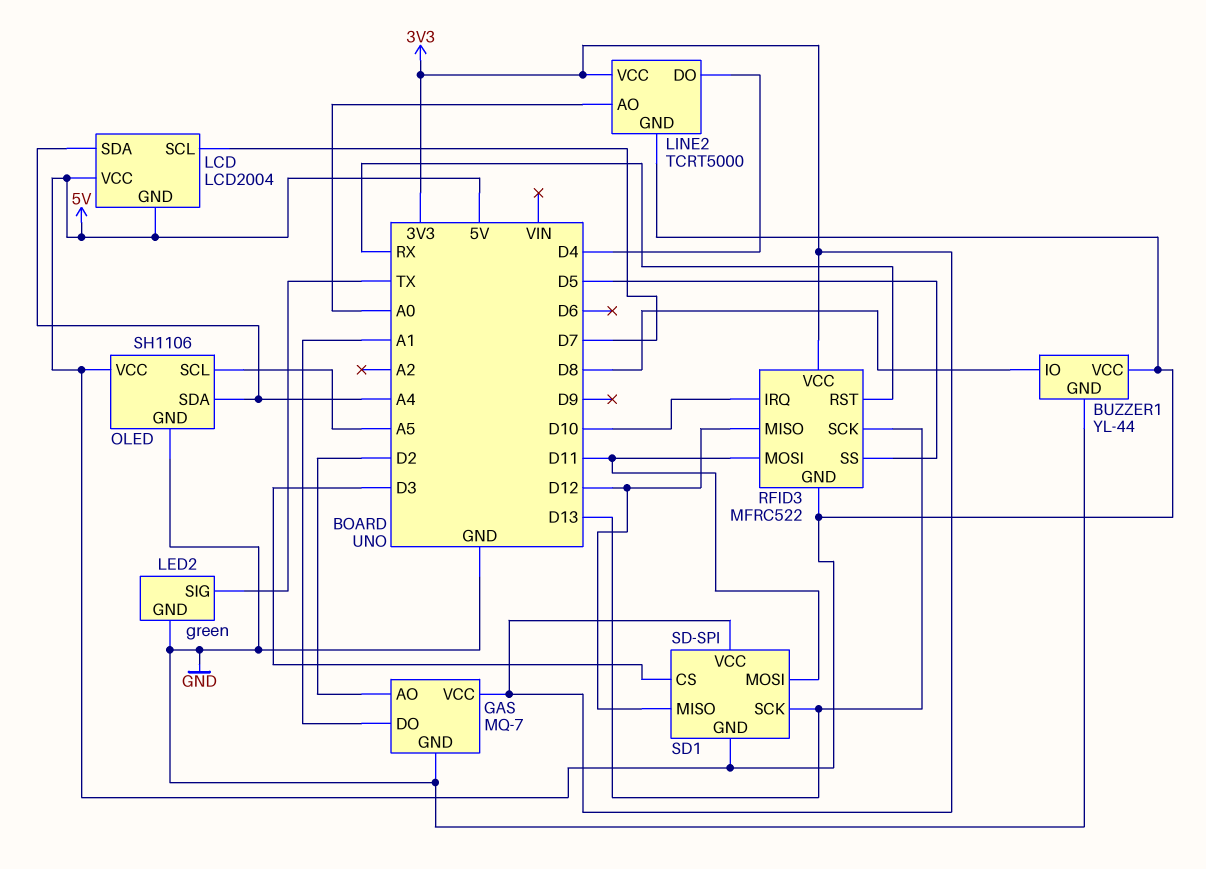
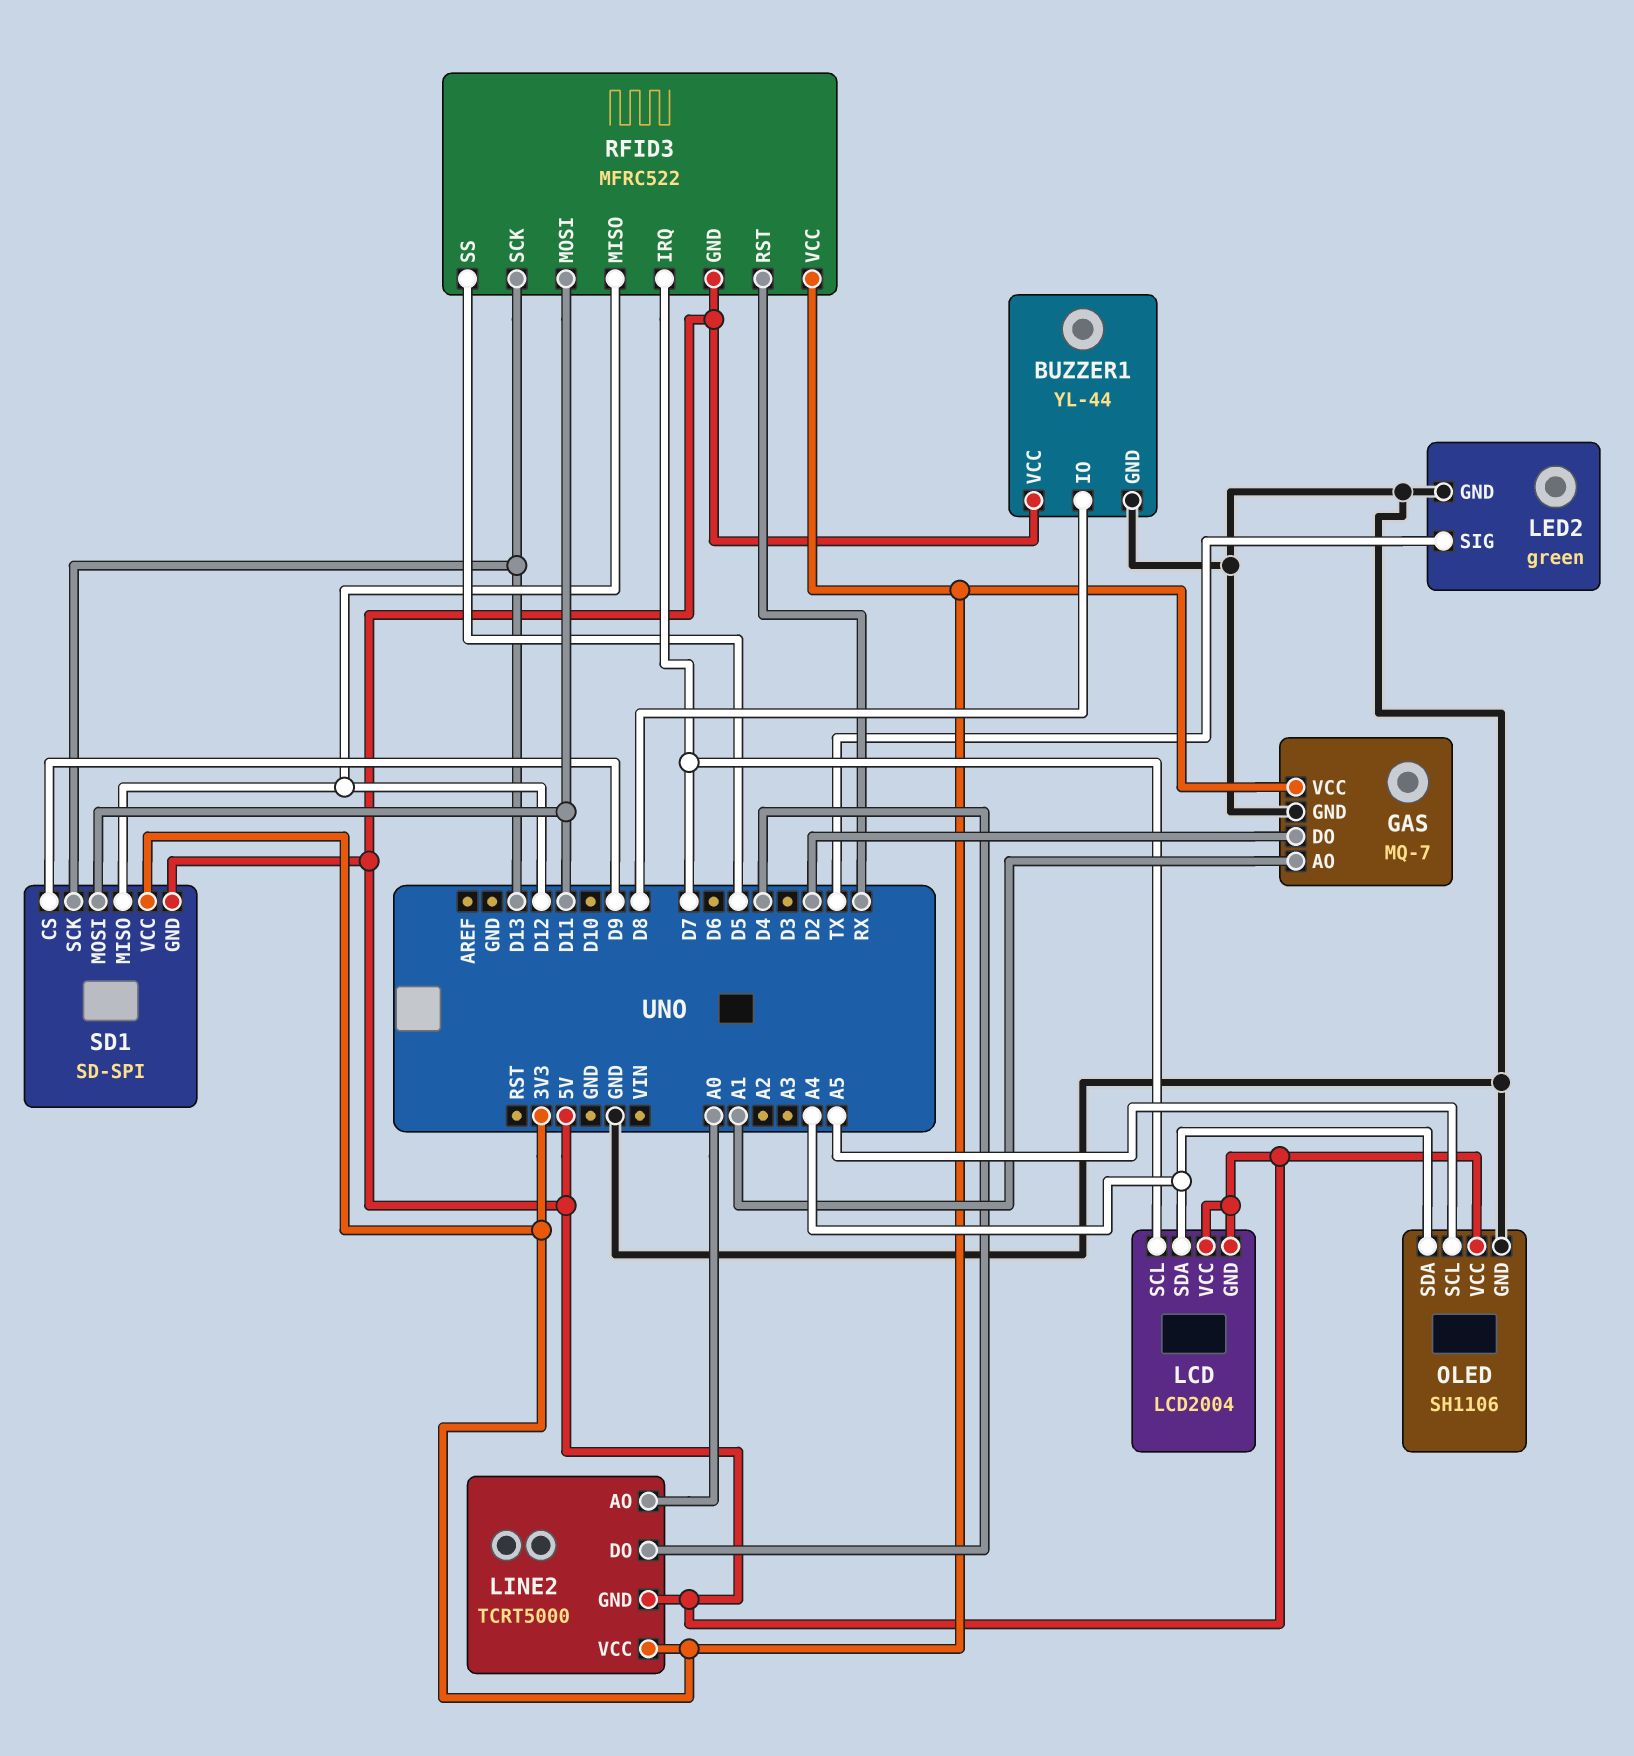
GAS pin AO: D2 -> A1
GAS pin DO: A1 -> D2
RFID3 pin IRQ: D10 -> D7
SD1 pin CS: D3 -> D9

